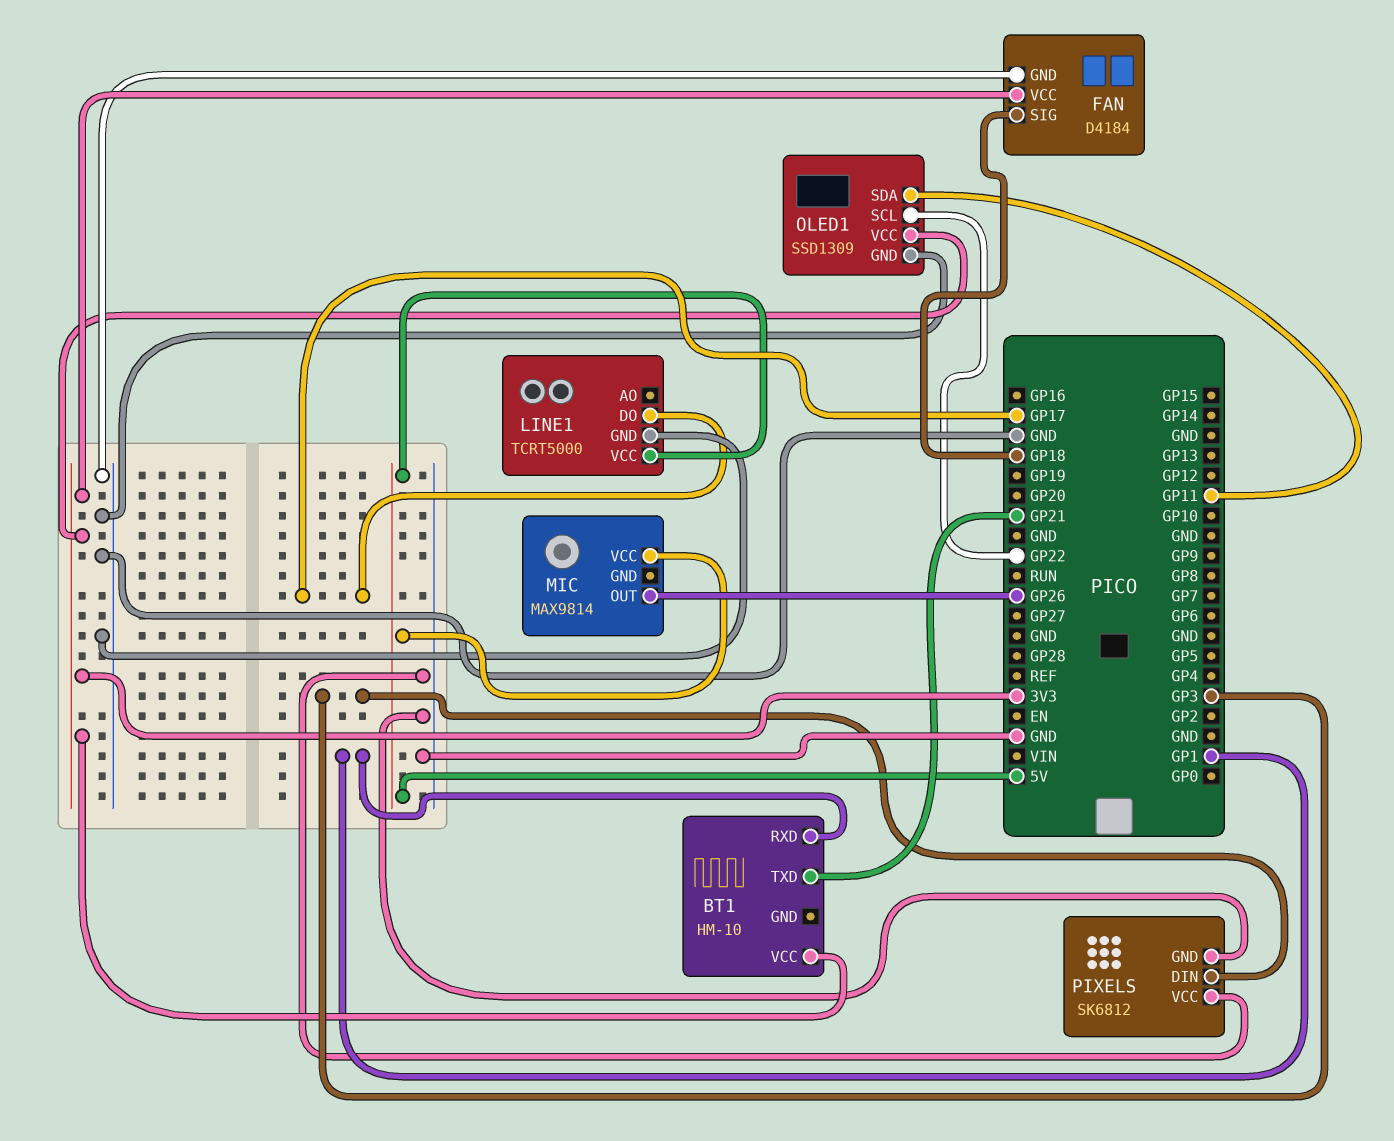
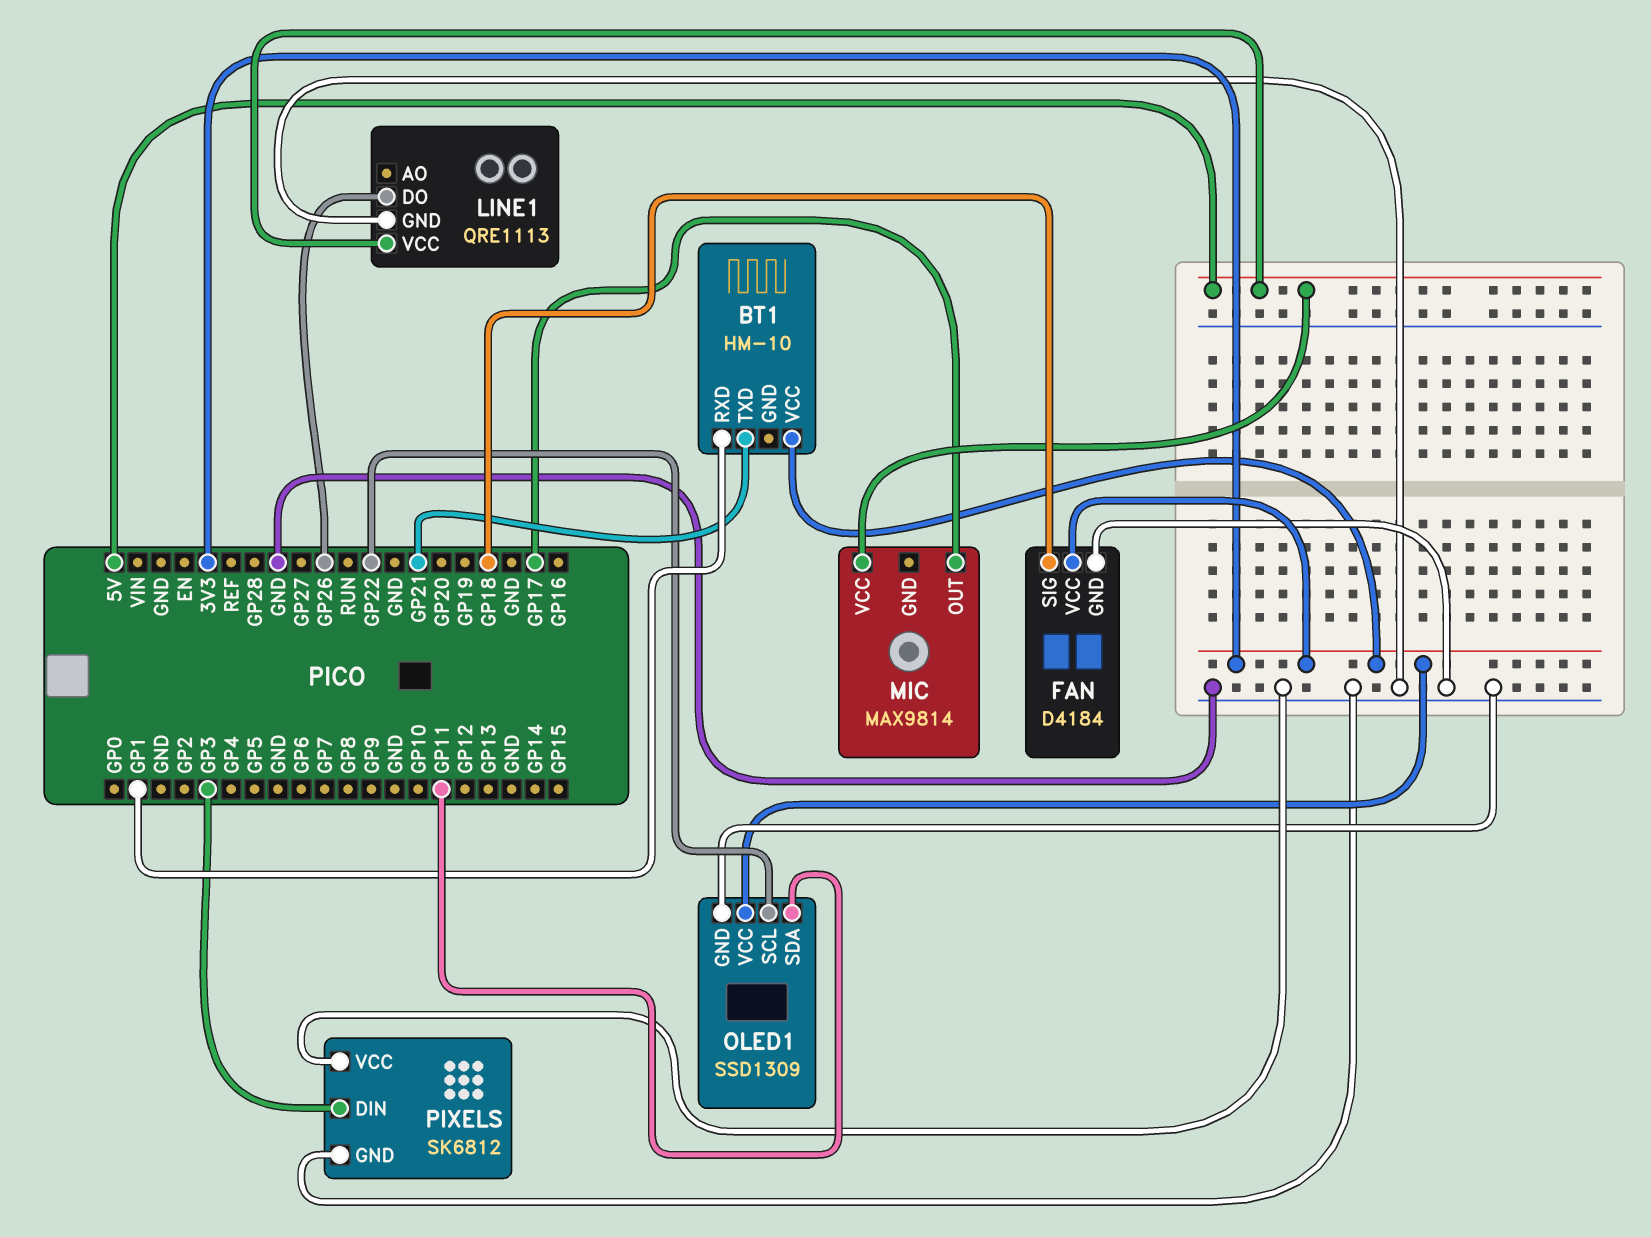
LINE1: TCRT5000 -> QRE1113
LINE1 pin DO: GP17 -> GP26
MIC pin OUT: GP26 -> GP17

